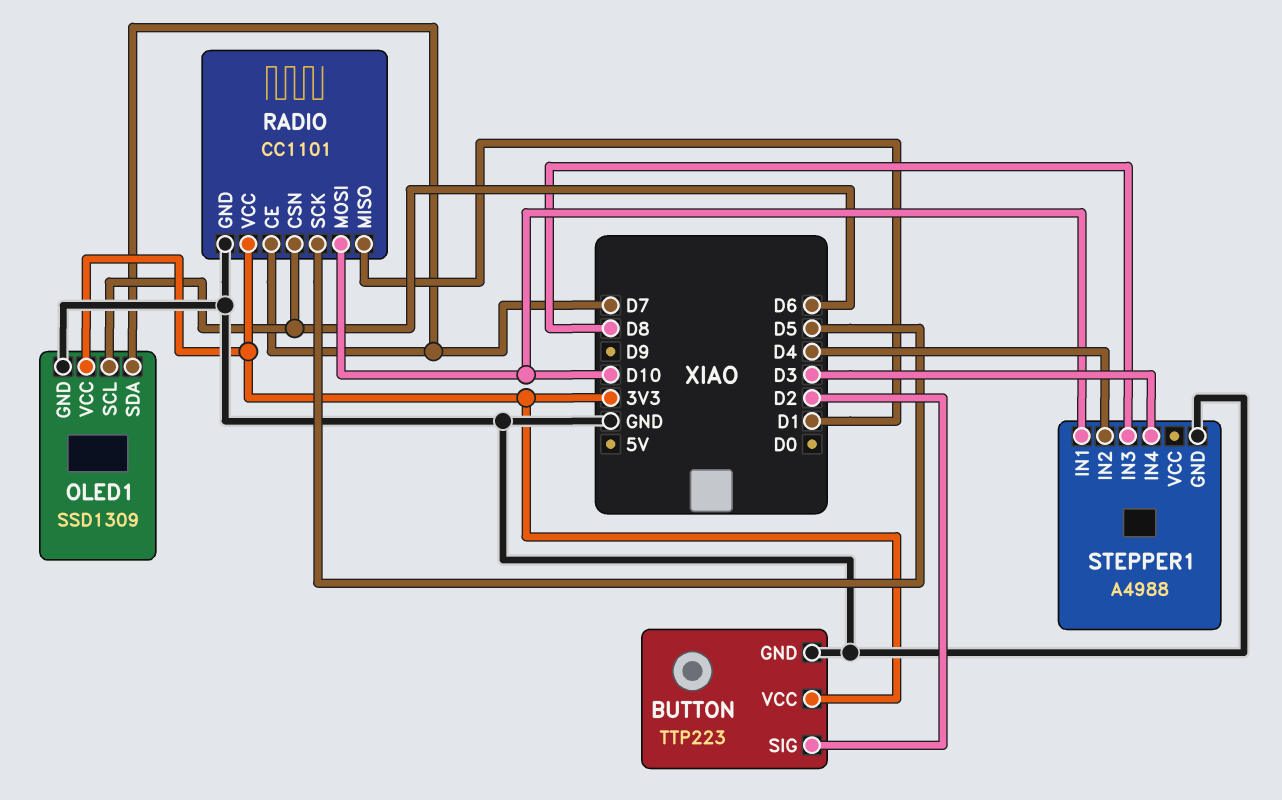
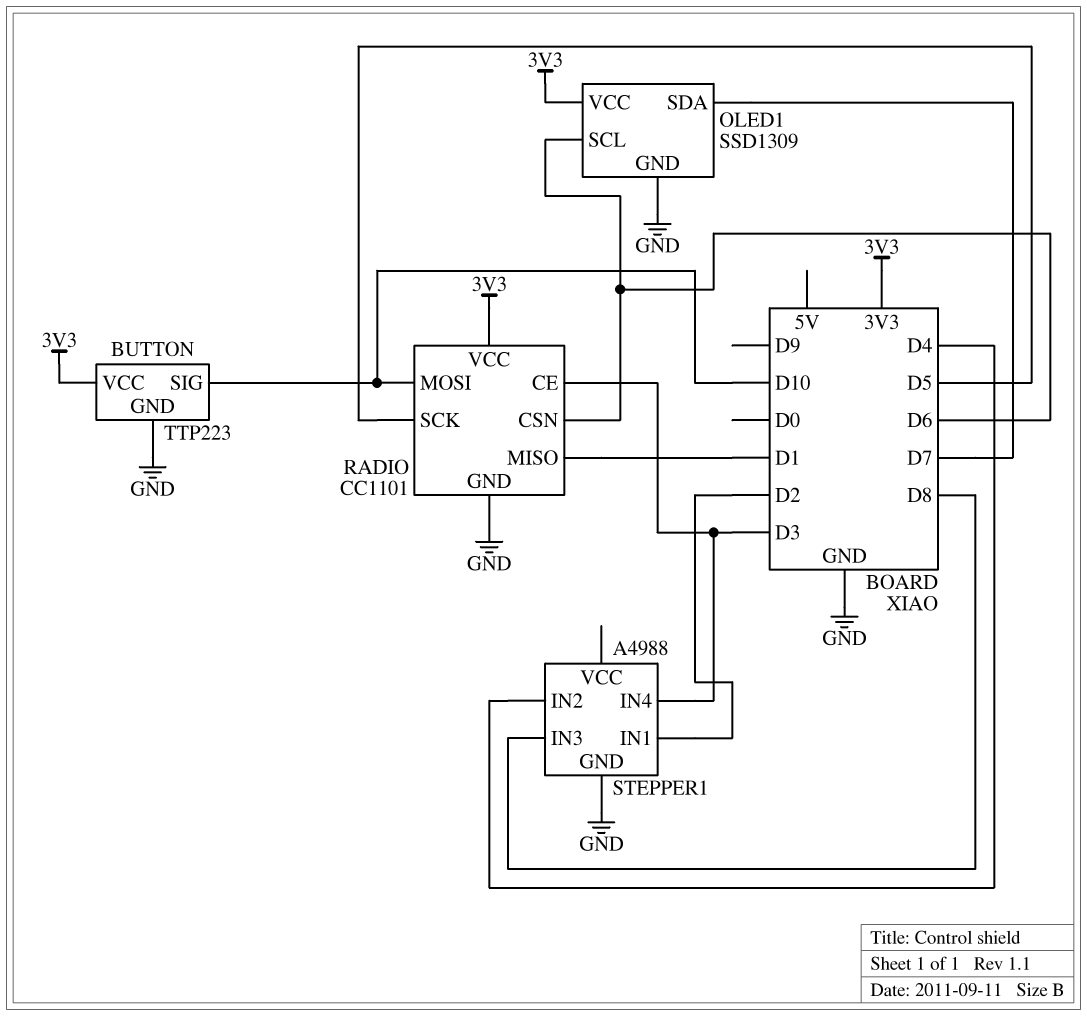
BUTTON pin SIG: D2 -> D10
RADIO pin CE: D7 -> D3
STEPPER1 pin IN1: D10 -> D2

